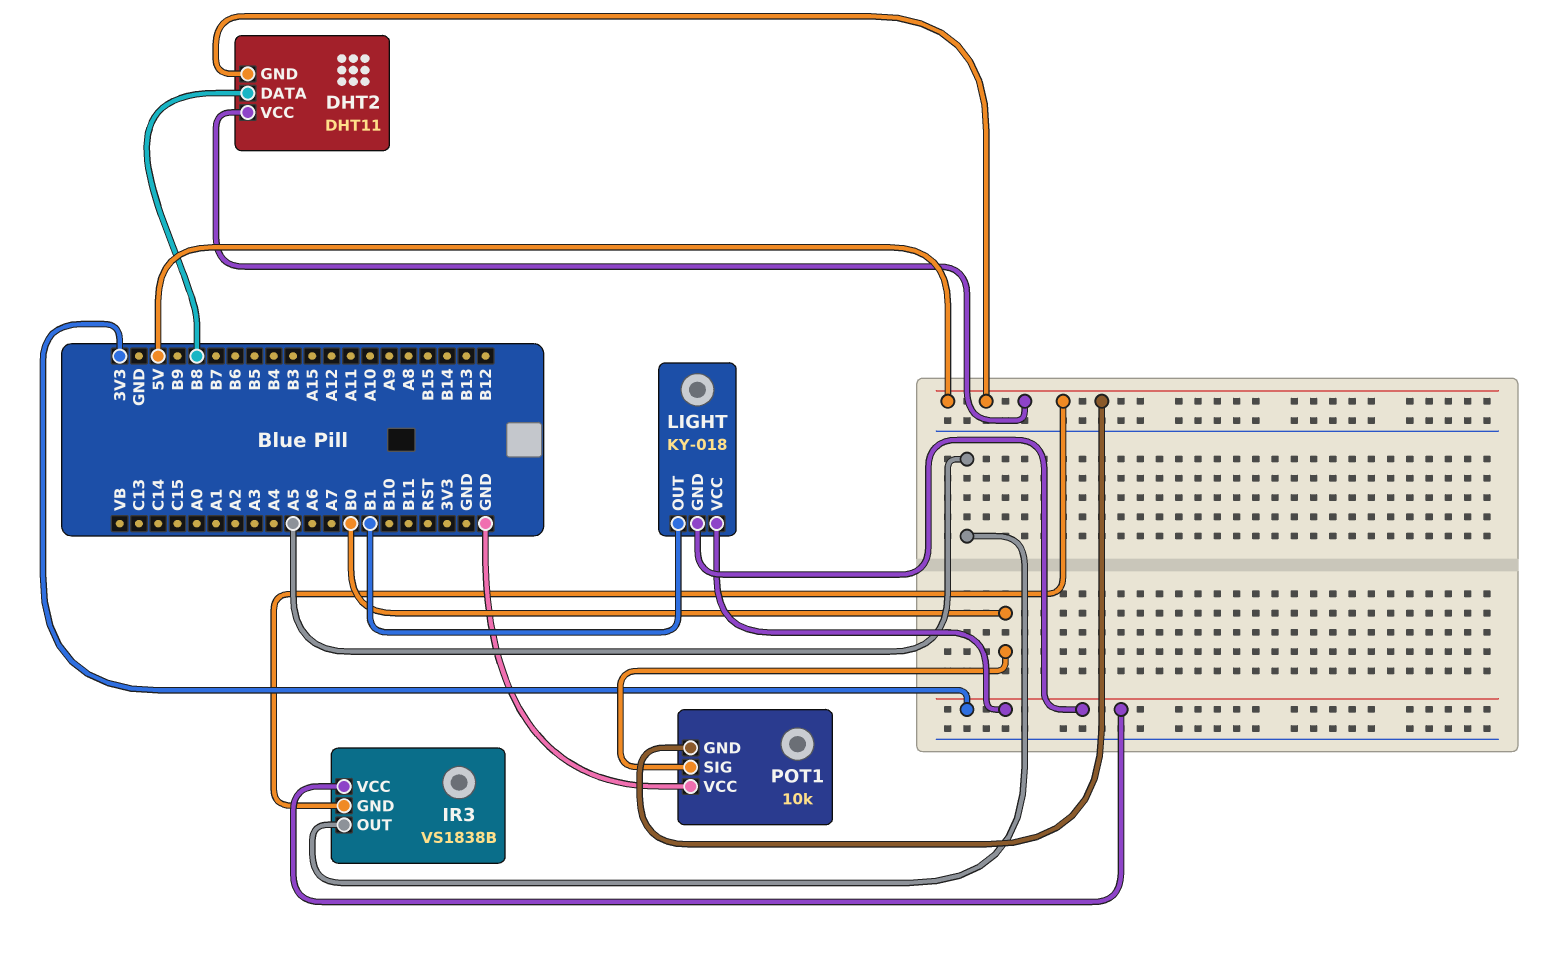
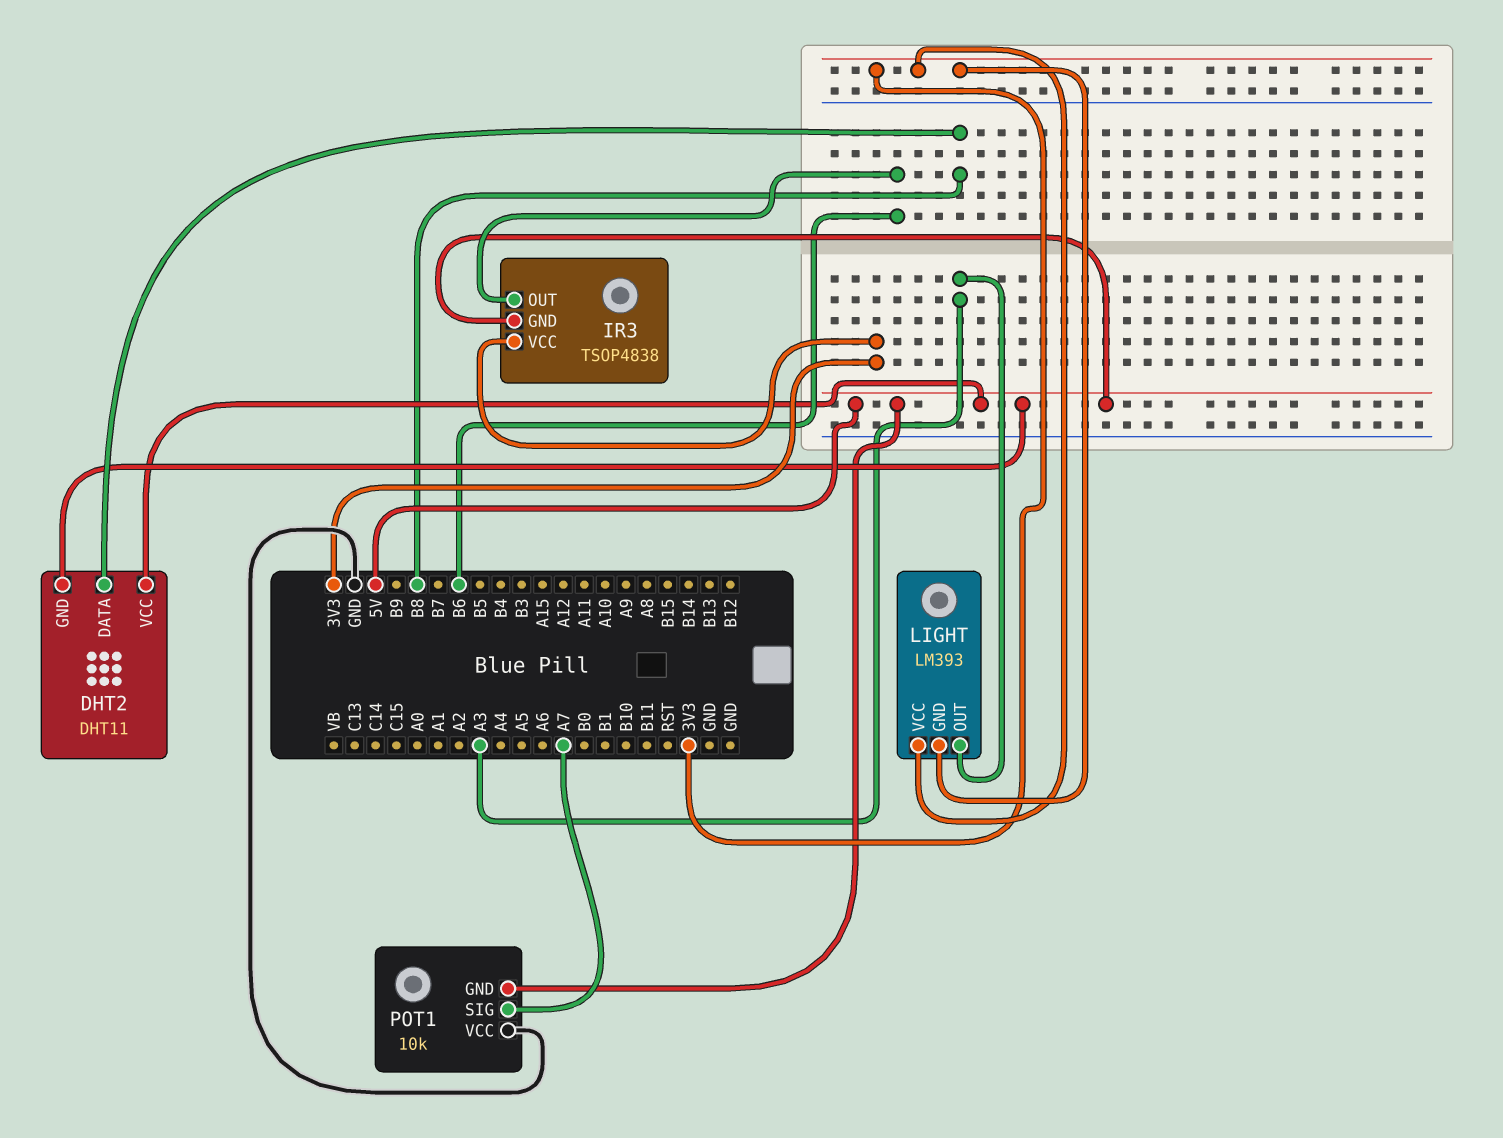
IR3: VS1838B -> TSOP4838
IR3 pin OUT: A5 -> B6
LIGHT: KY-018 -> LM393
LIGHT pin OUT: B1 -> A3
POT1 pin SIG: B0 -> A7

